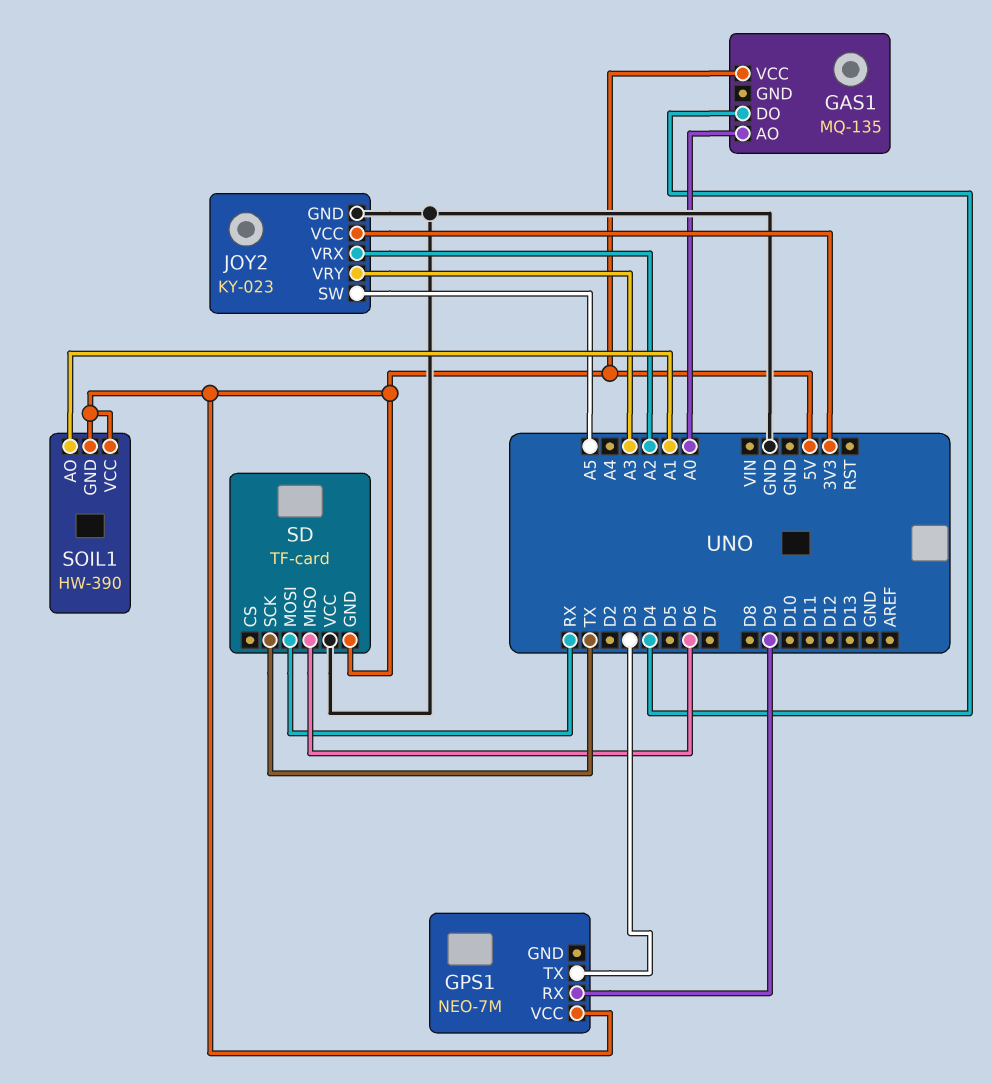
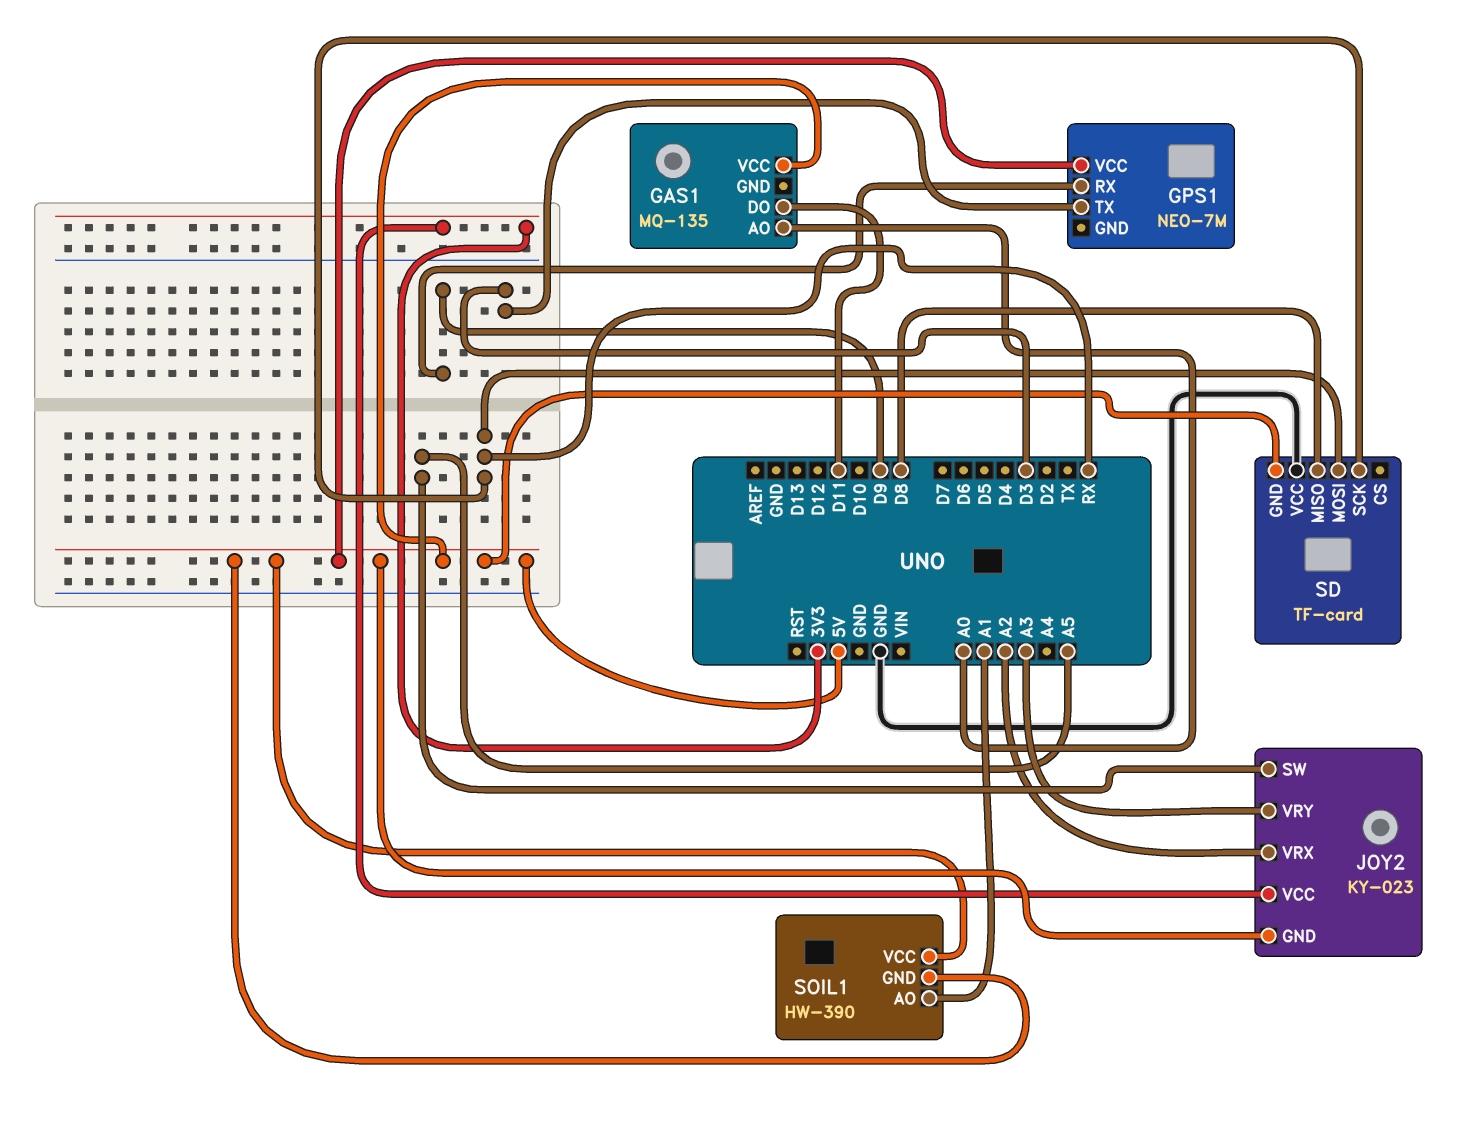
GAS1 pin DO: D4 -> D11
JOY2 pin GND: GND -> 5V
SD pin MISO: D6 -> D8
SD pin SCK: TX -> RX

